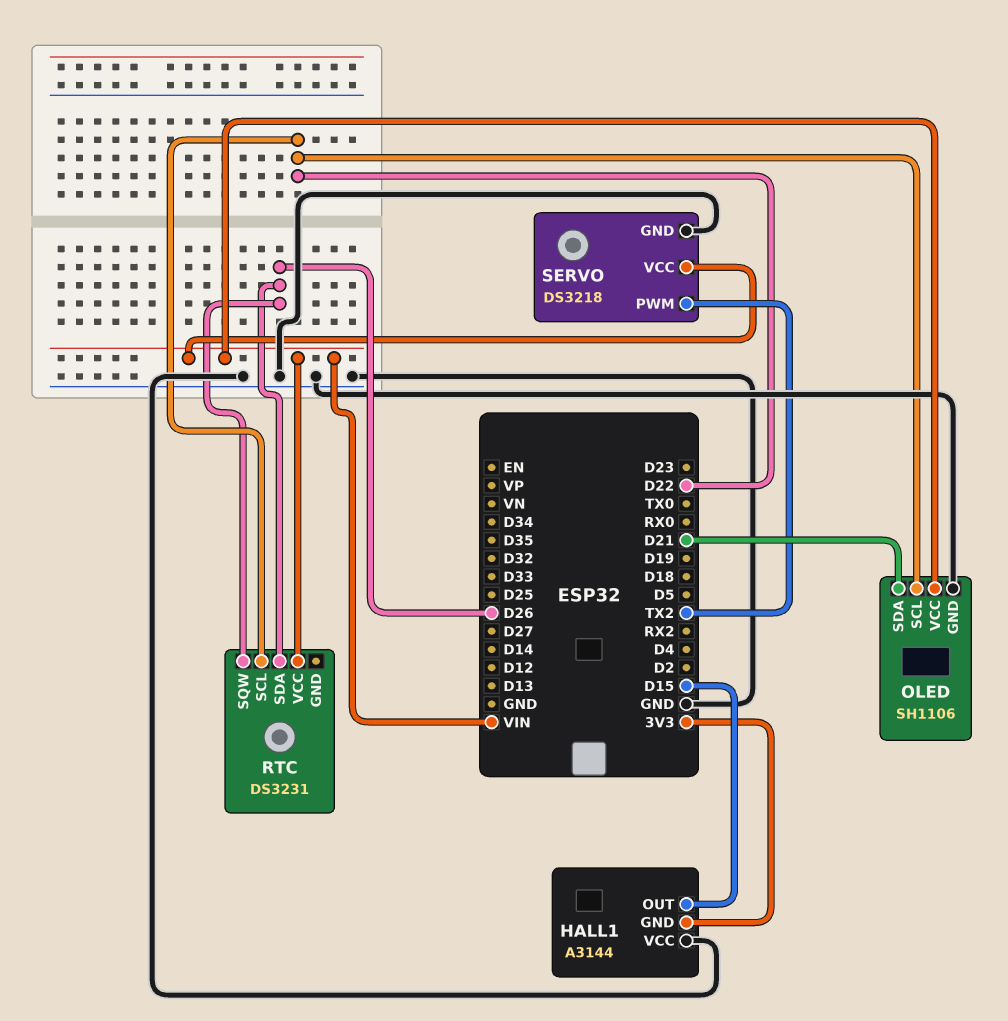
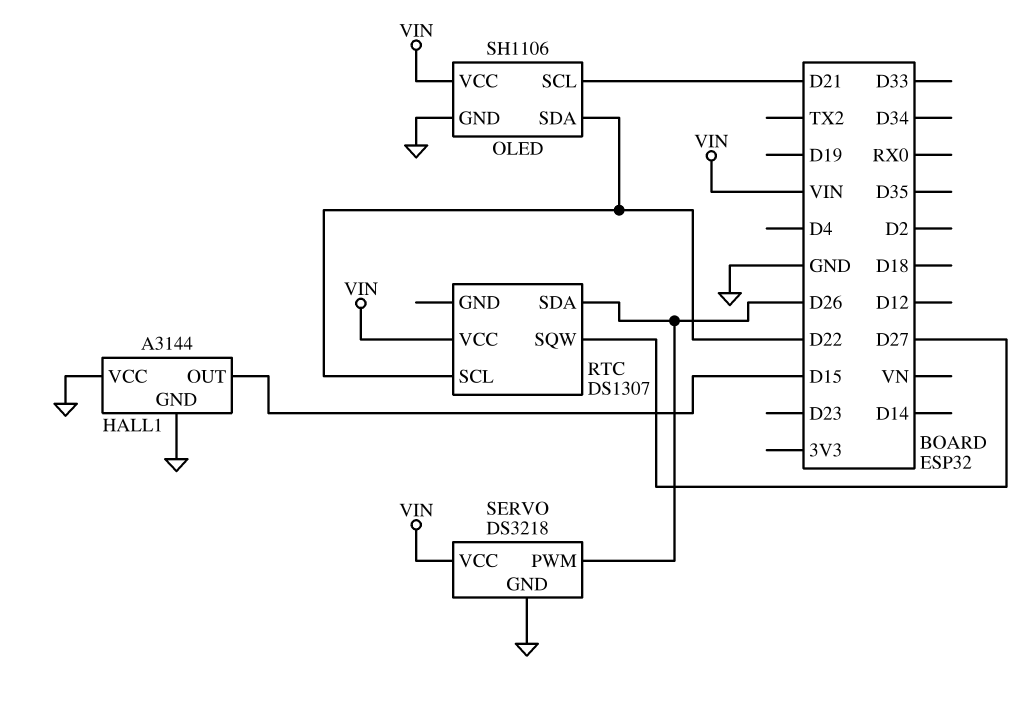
HALL1 pin GND: 3V3 -> GND
OLED pin SCL: D22 -> D21
OLED pin SDA: D21 -> D22
RTC: DS3231 -> DS1307
RTC pin SQW: D26 -> D27
SERVO pin PWM: TX2 -> D26

